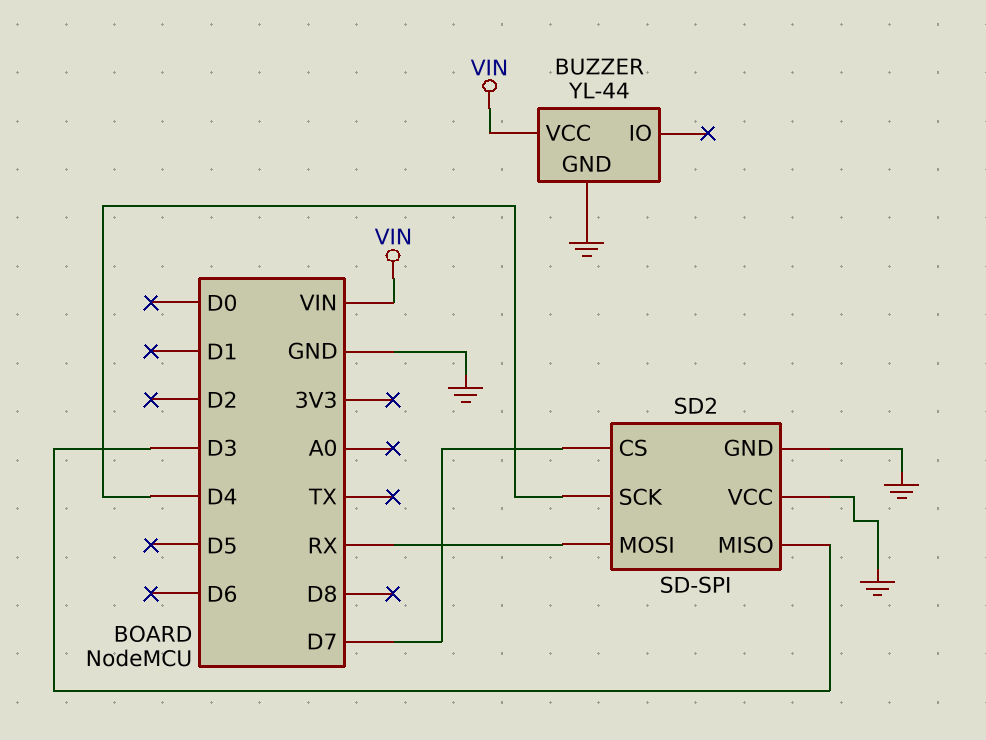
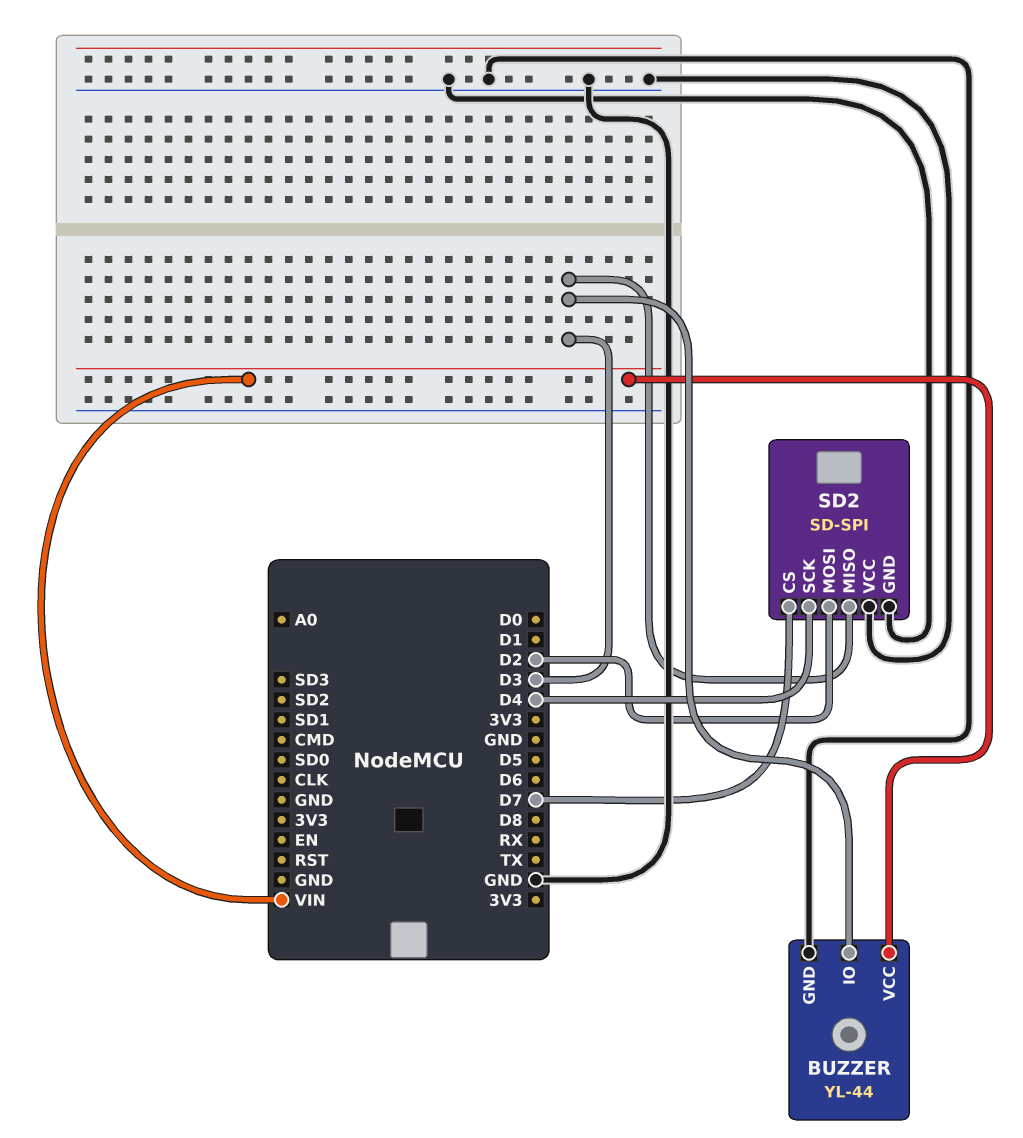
BUZZER pin IO: none -> D3
SD2 pin MOSI: RX -> D2

